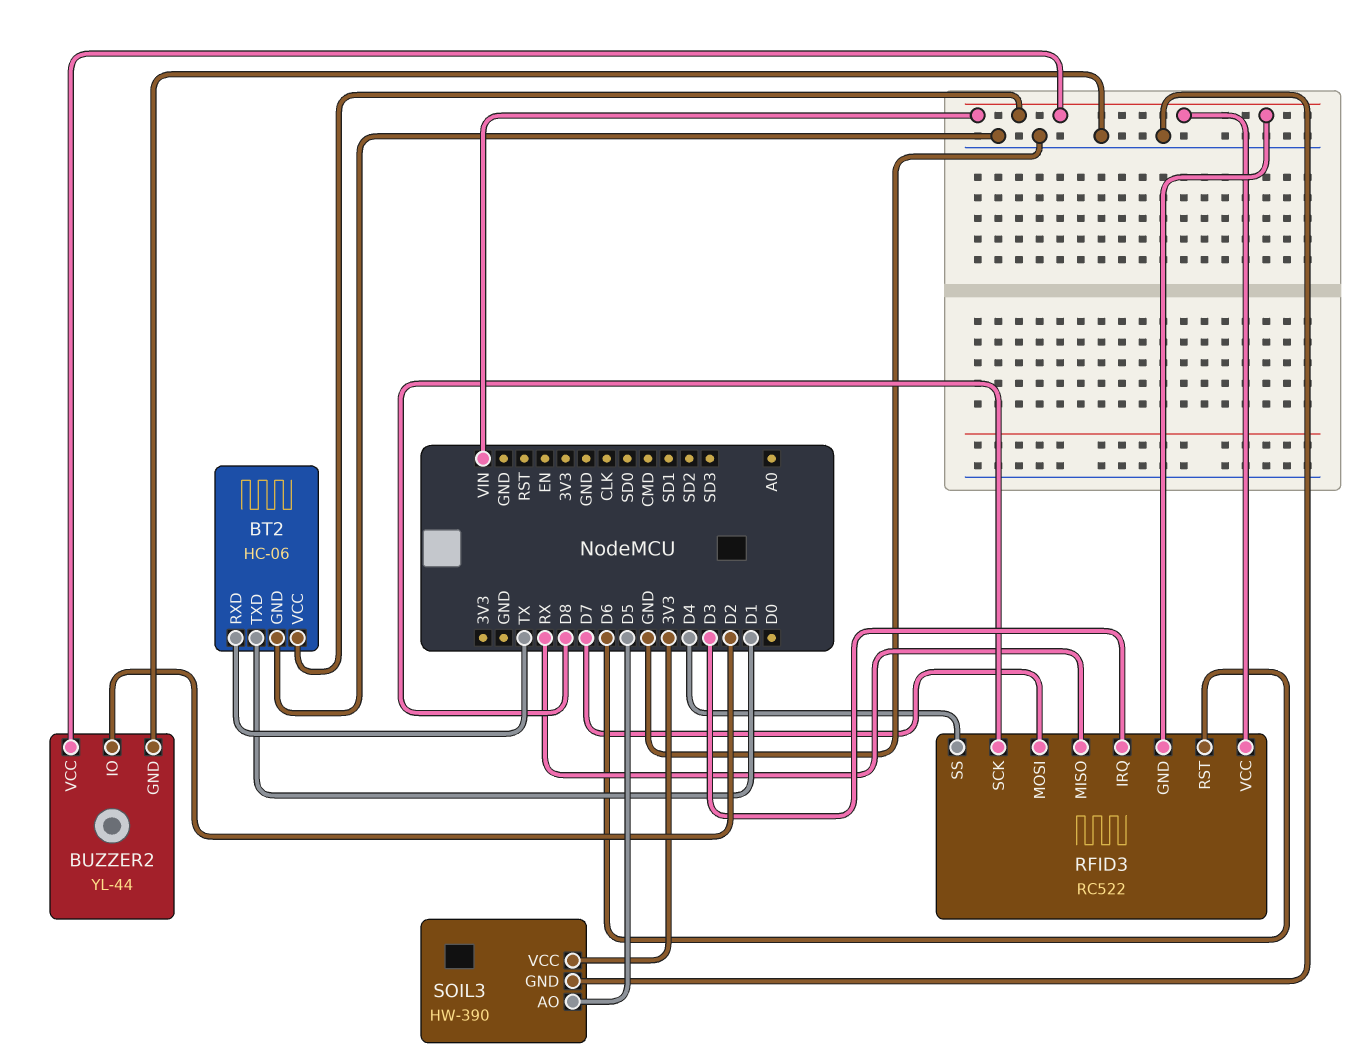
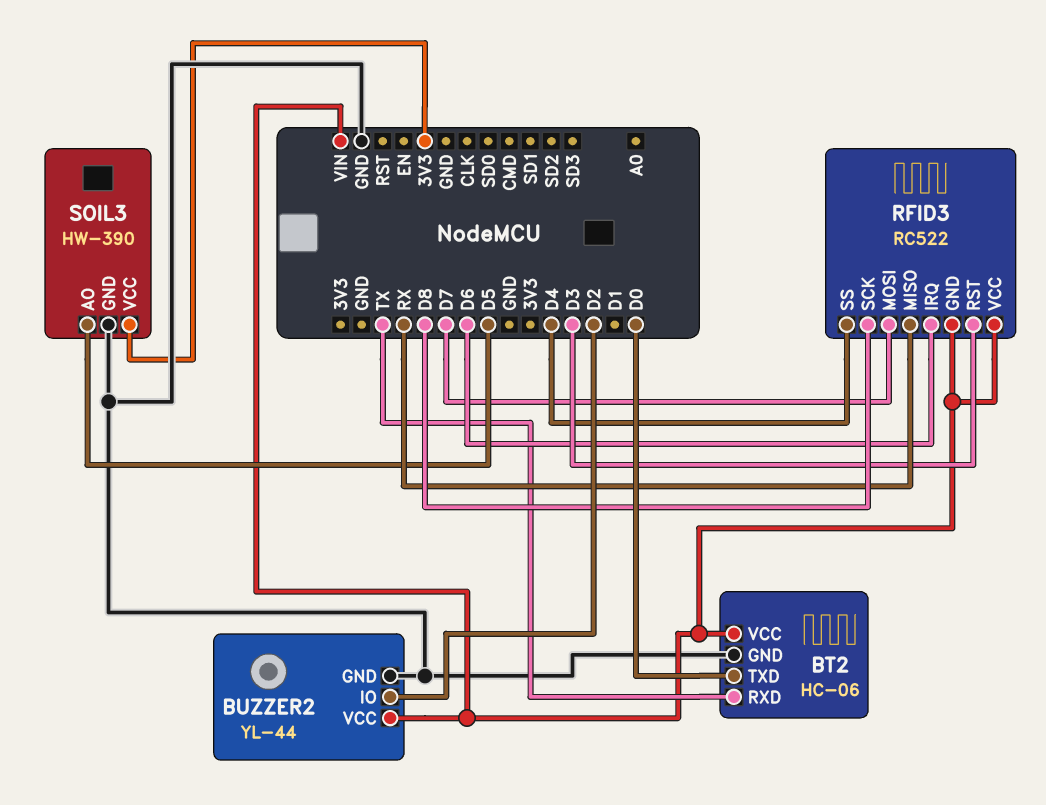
BT2 pin TXD: D1 -> D0
RFID3 pin IRQ: D3 -> D6
RFID3 pin RST: D6 -> D3

